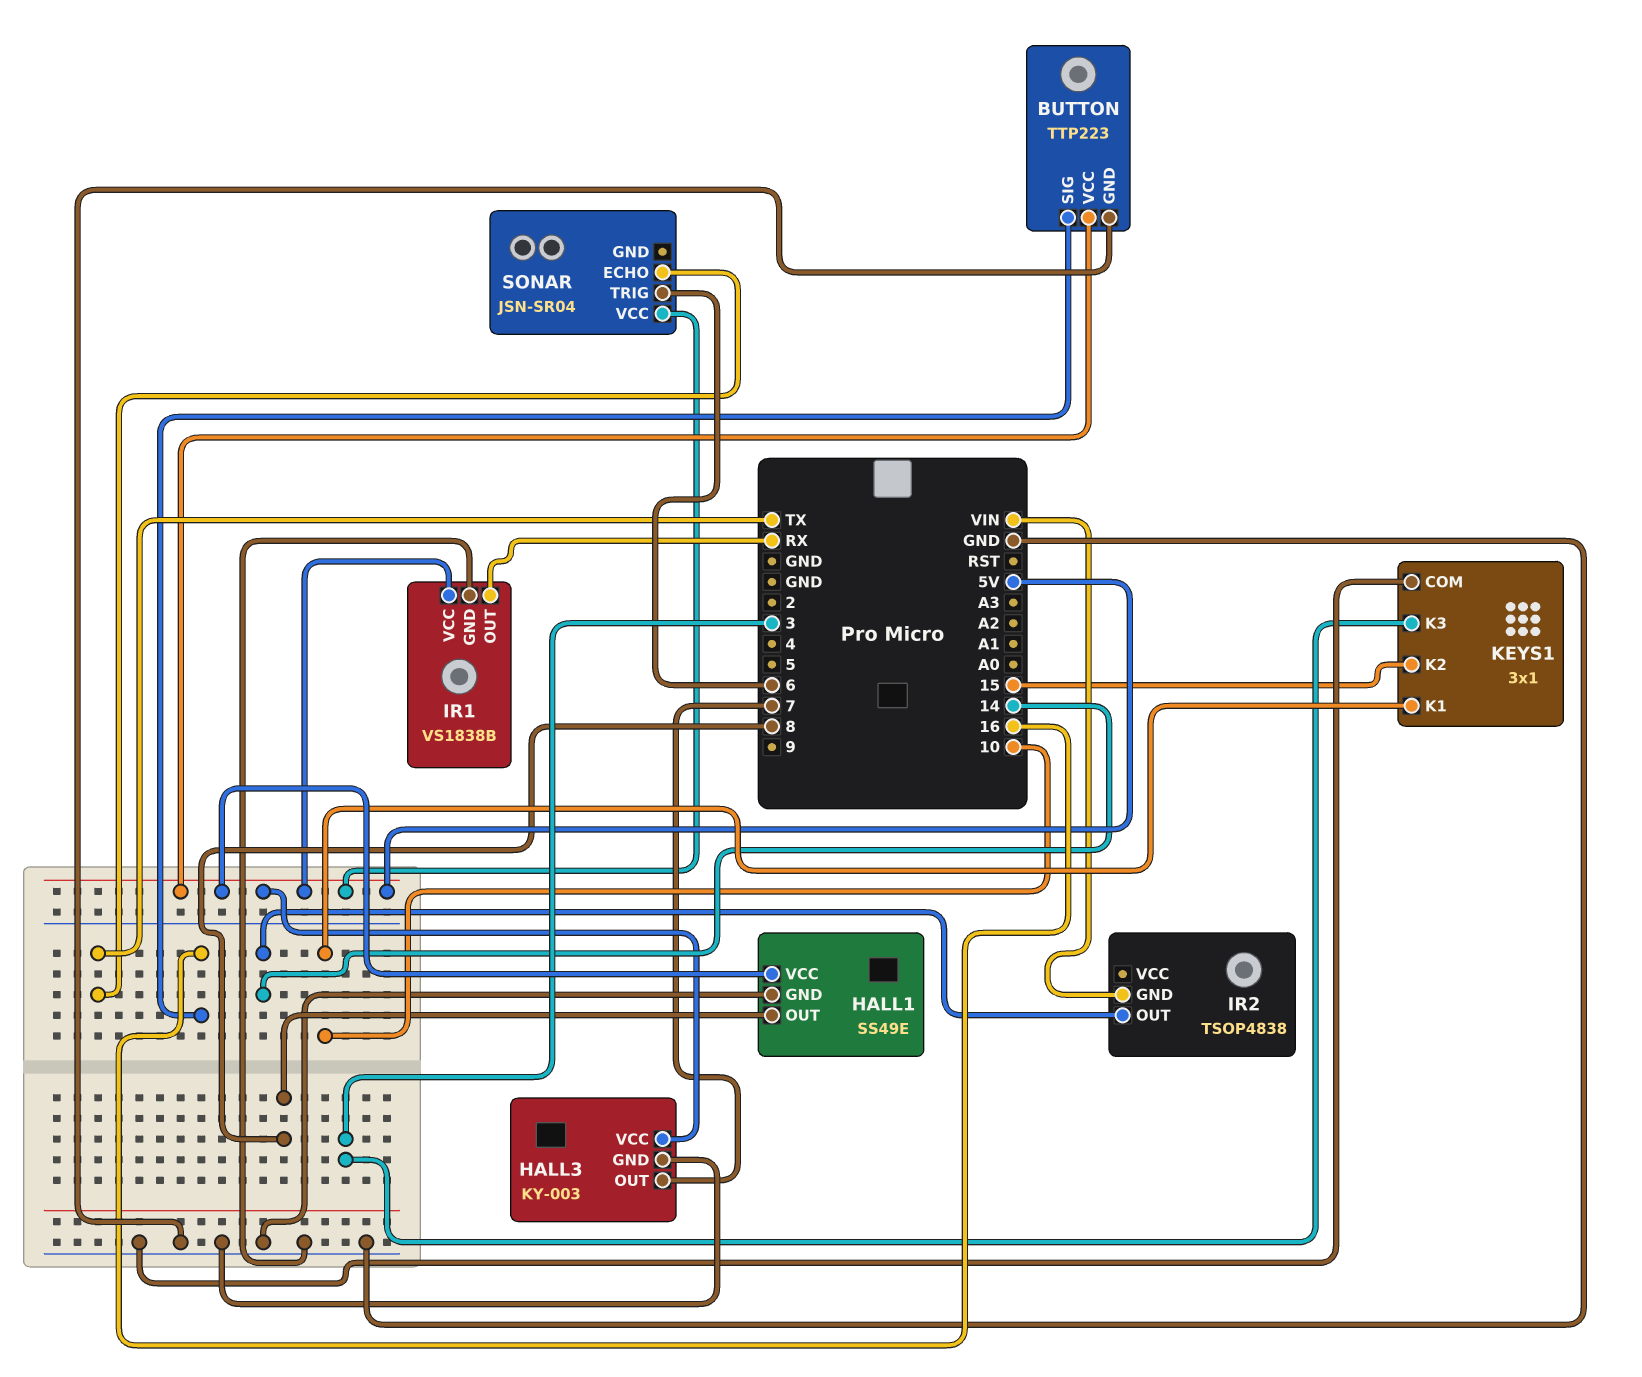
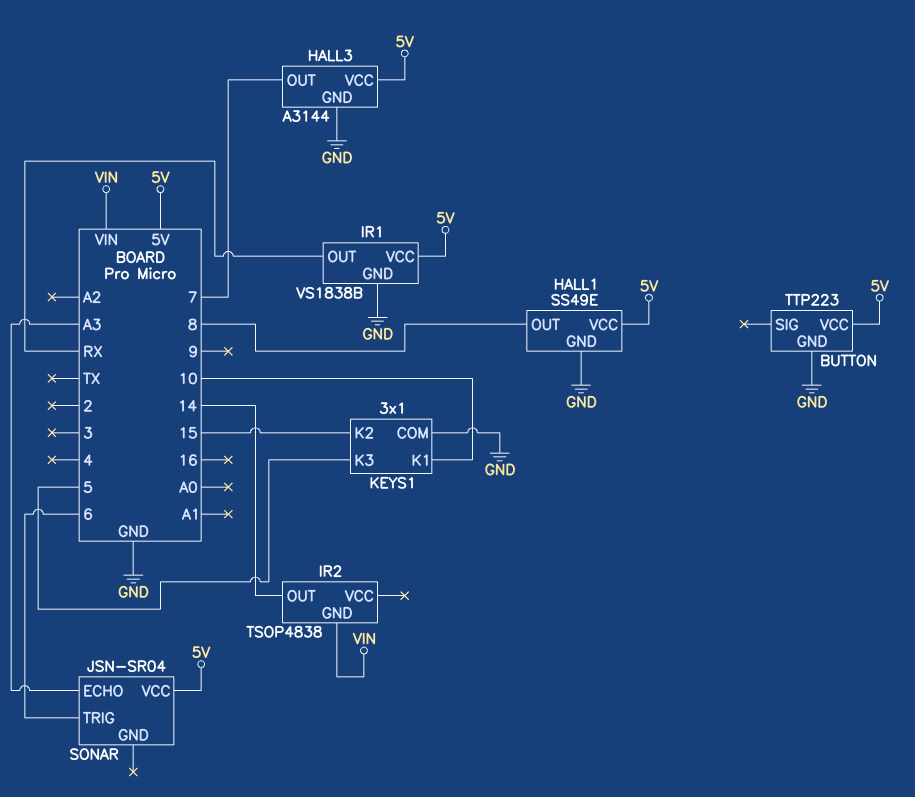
BUTTON pin SIG: 16 -> none
HALL3: KY-003 -> A3144
KEYS1 pin K3: 3 -> 5
SONAR pin ECHO: TX -> A3

